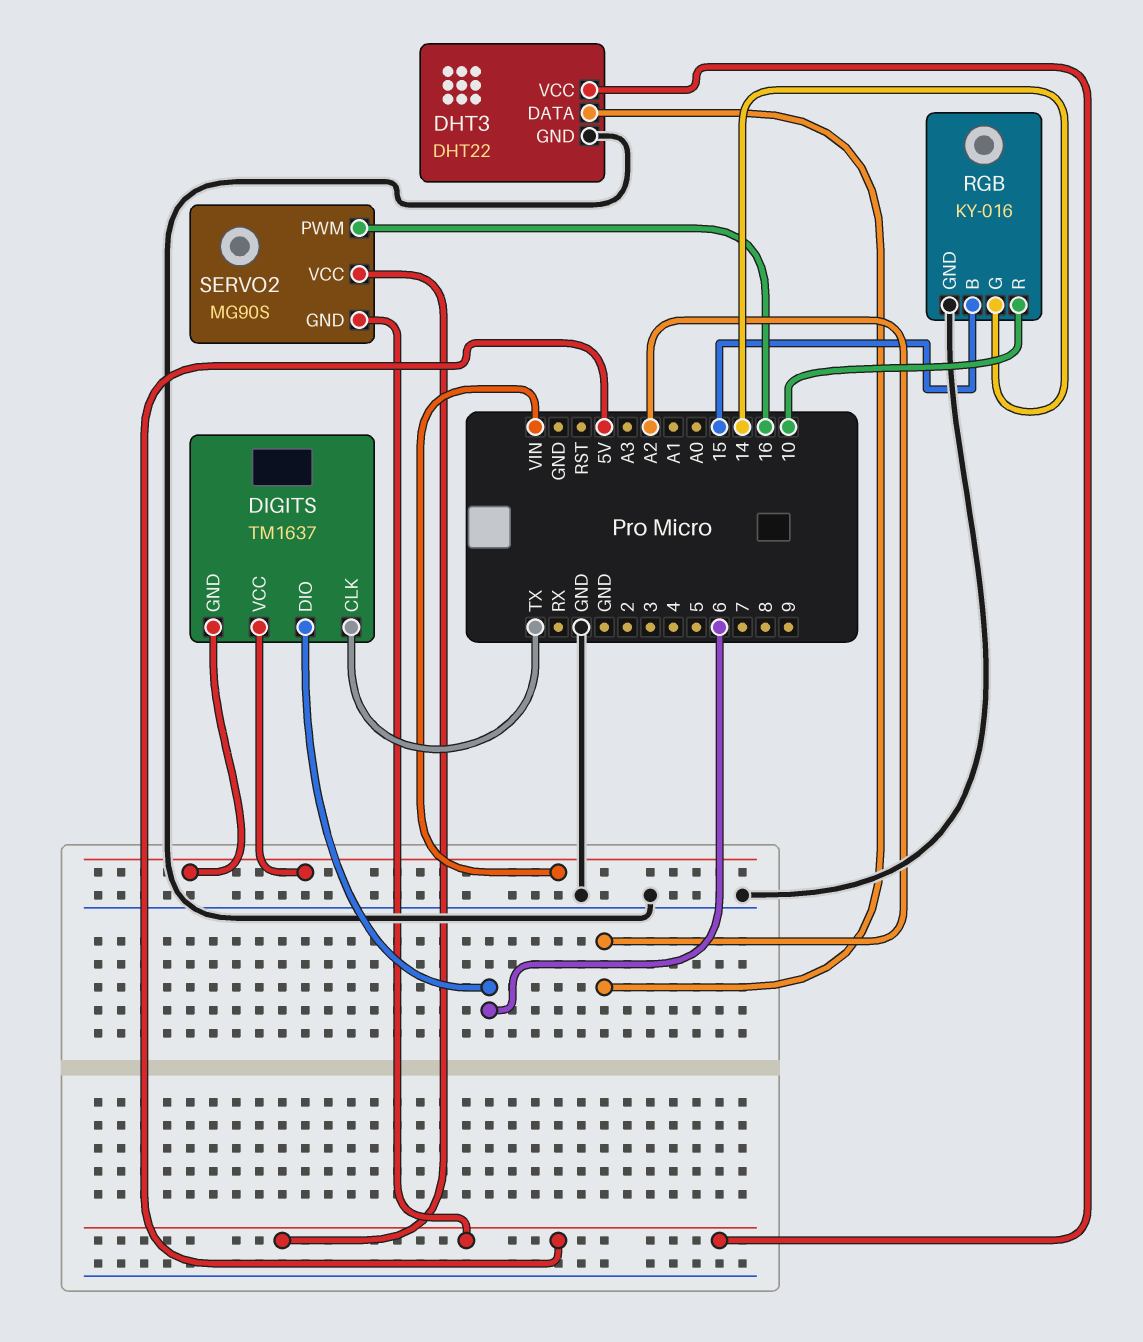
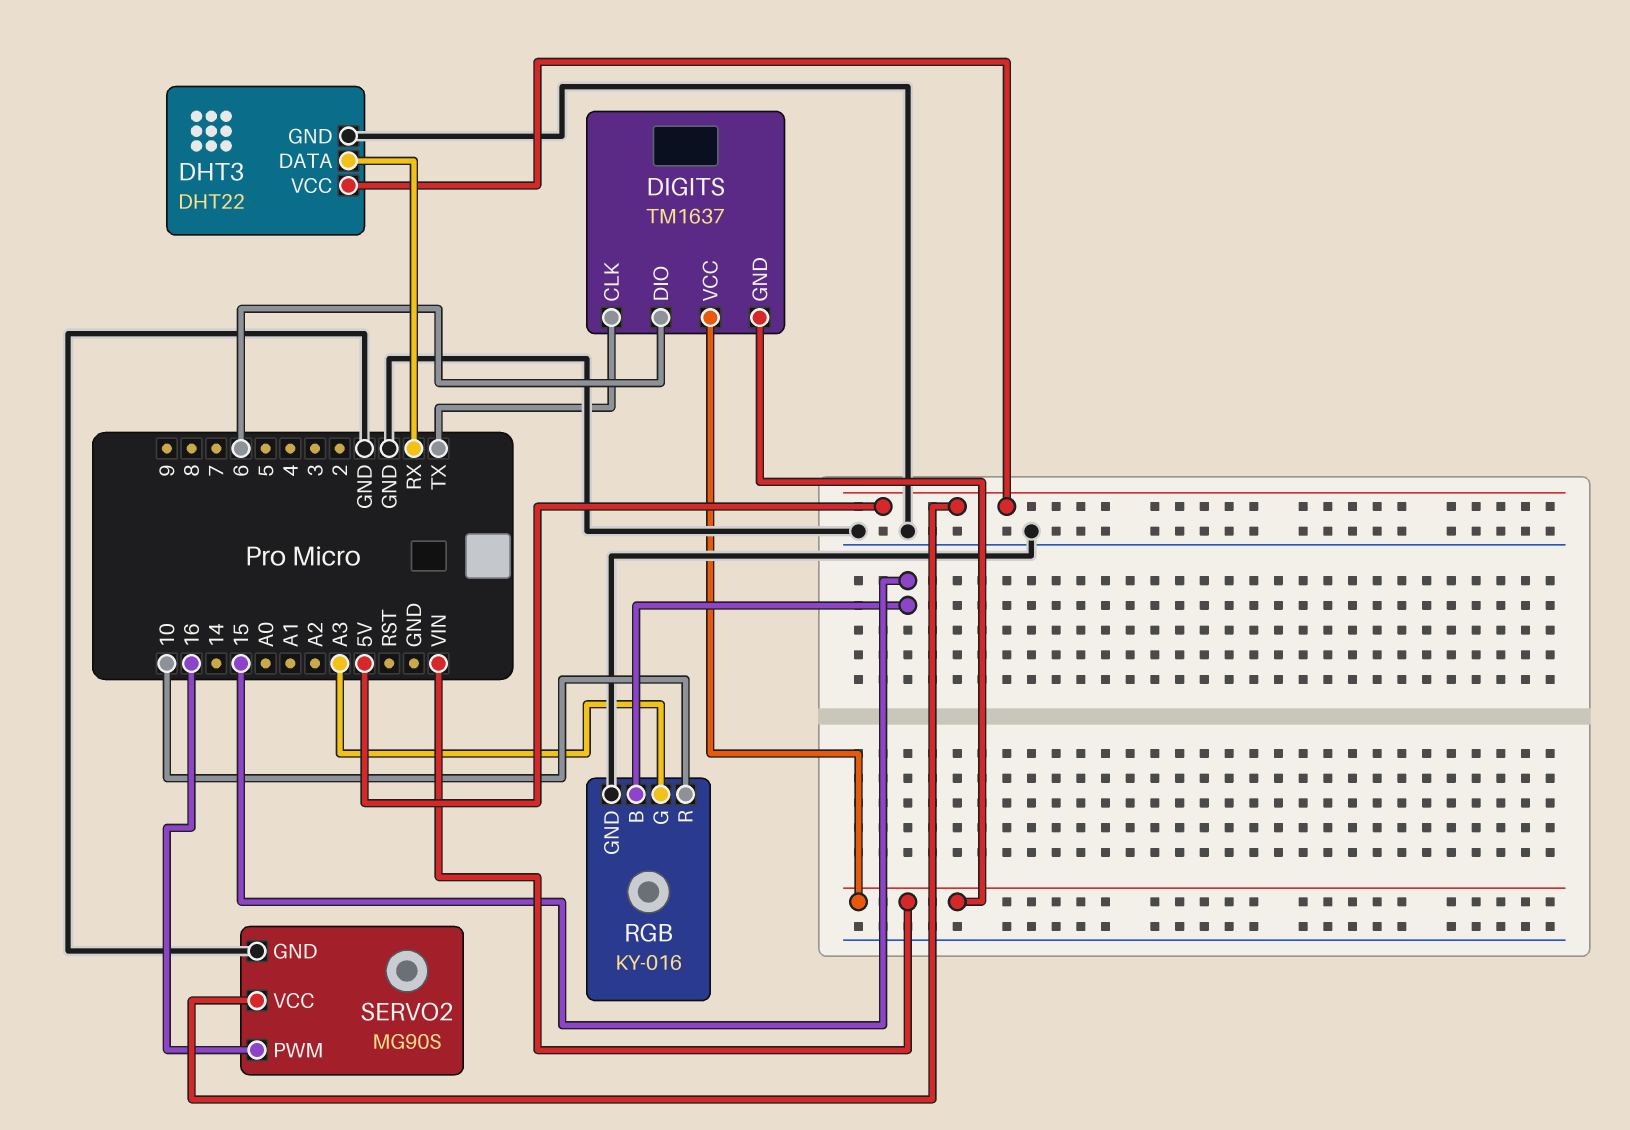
DHT3 pin DATA: A2 -> RX
RGB pin G: 14 -> A3
SERVO2 pin GND: 5V -> GND

